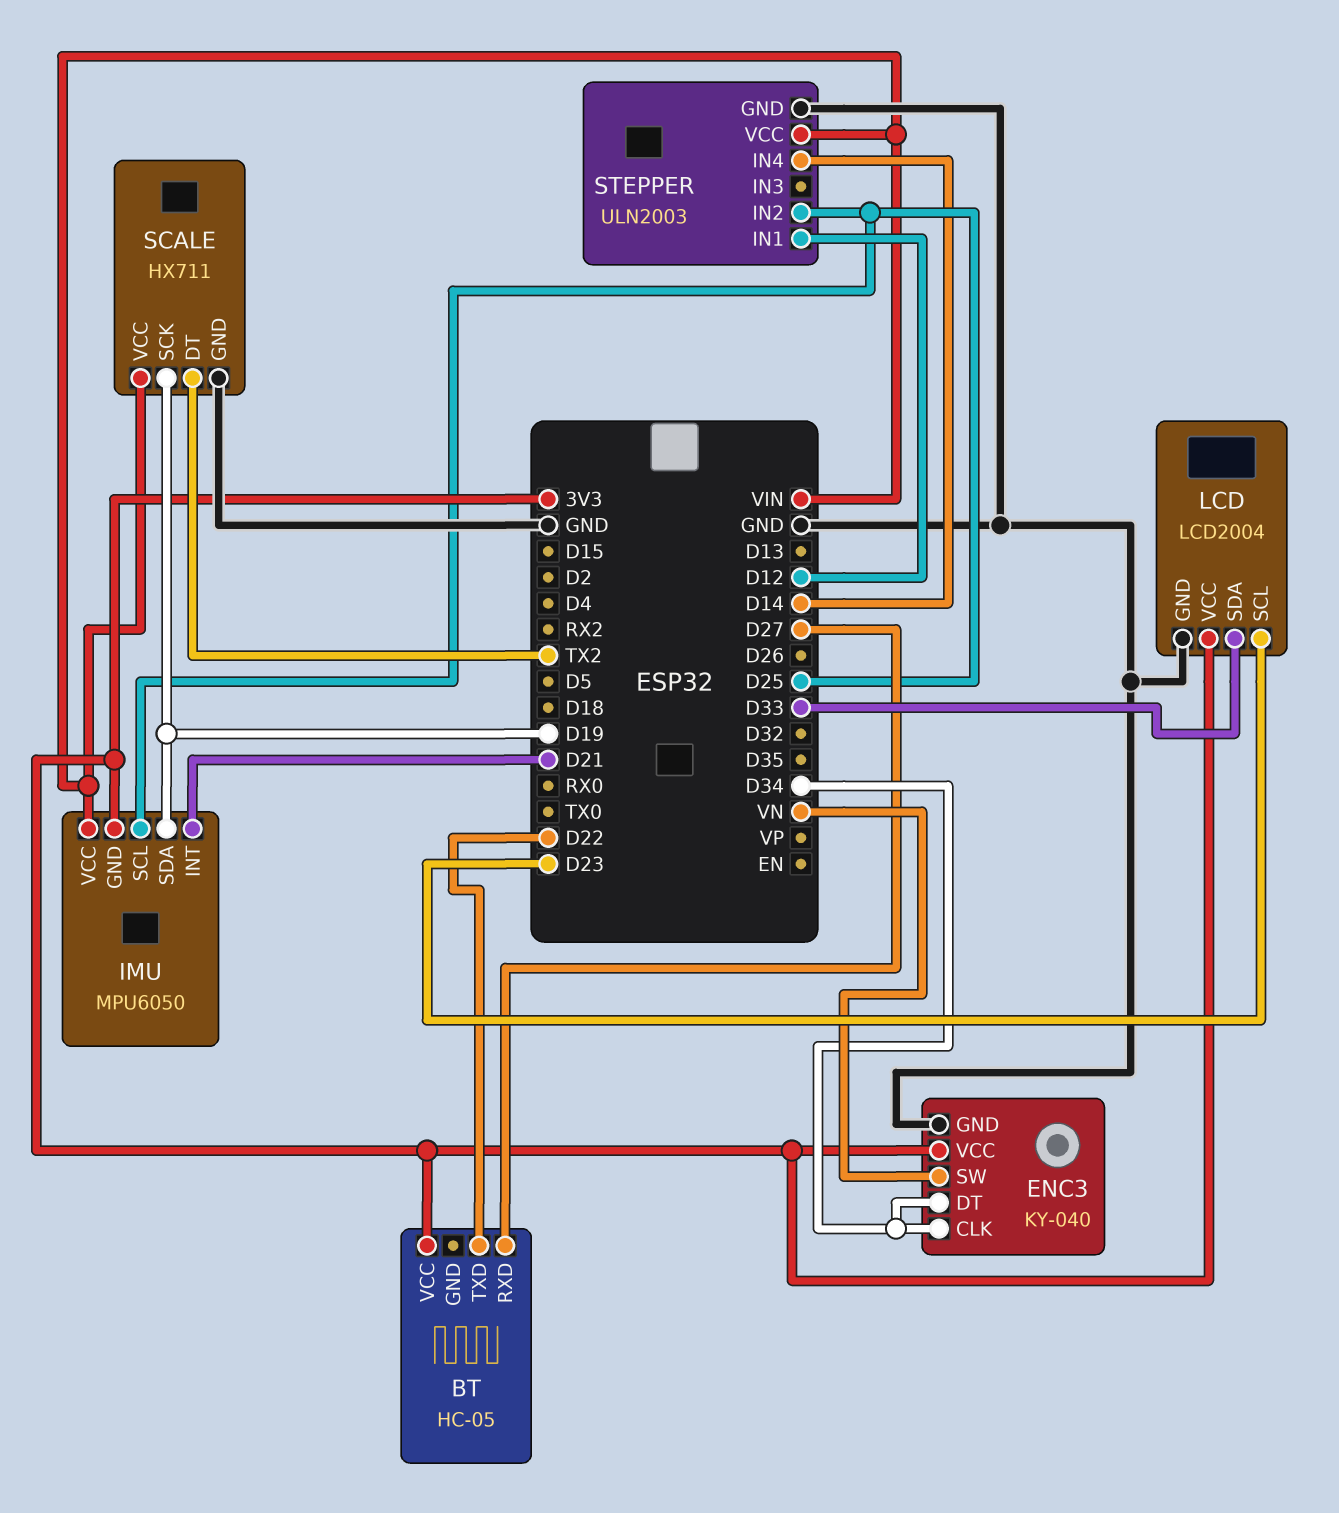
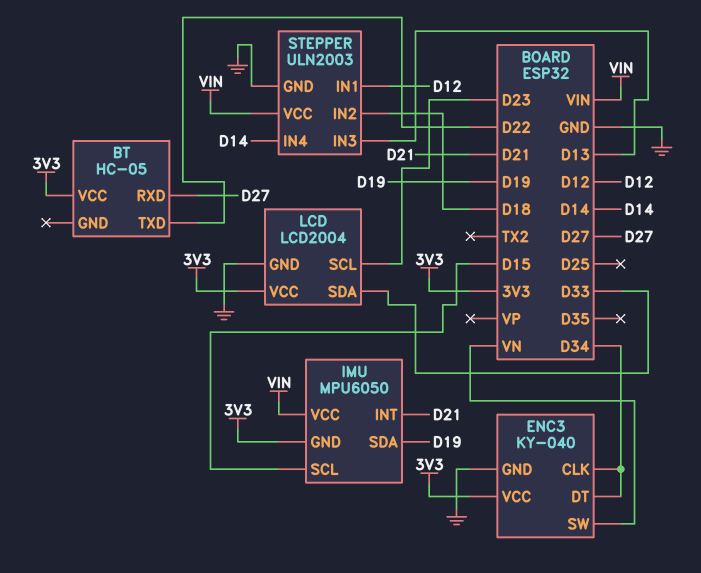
IMU pin SCL: D25 -> D15
SCALE: HX711 -> none
SCALE pin DT: TX2 -> none
SCALE pin GND: GND -> none
SCALE pin SCK: D19 -> none
SCALE pin VCC: VIN -> none
STEPPER pin IN2: D25 -> D18
STEPPER pin IN3: none -> D13

